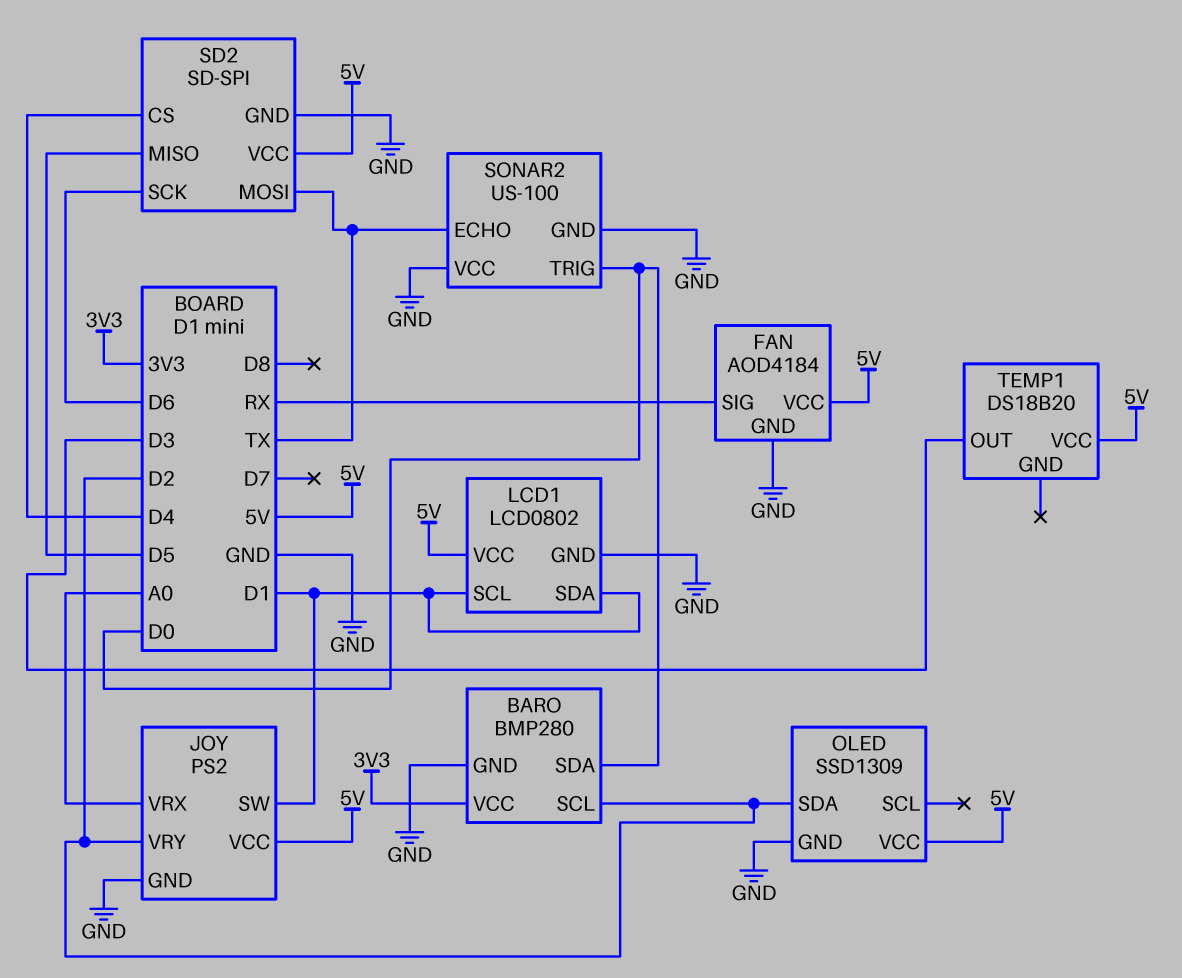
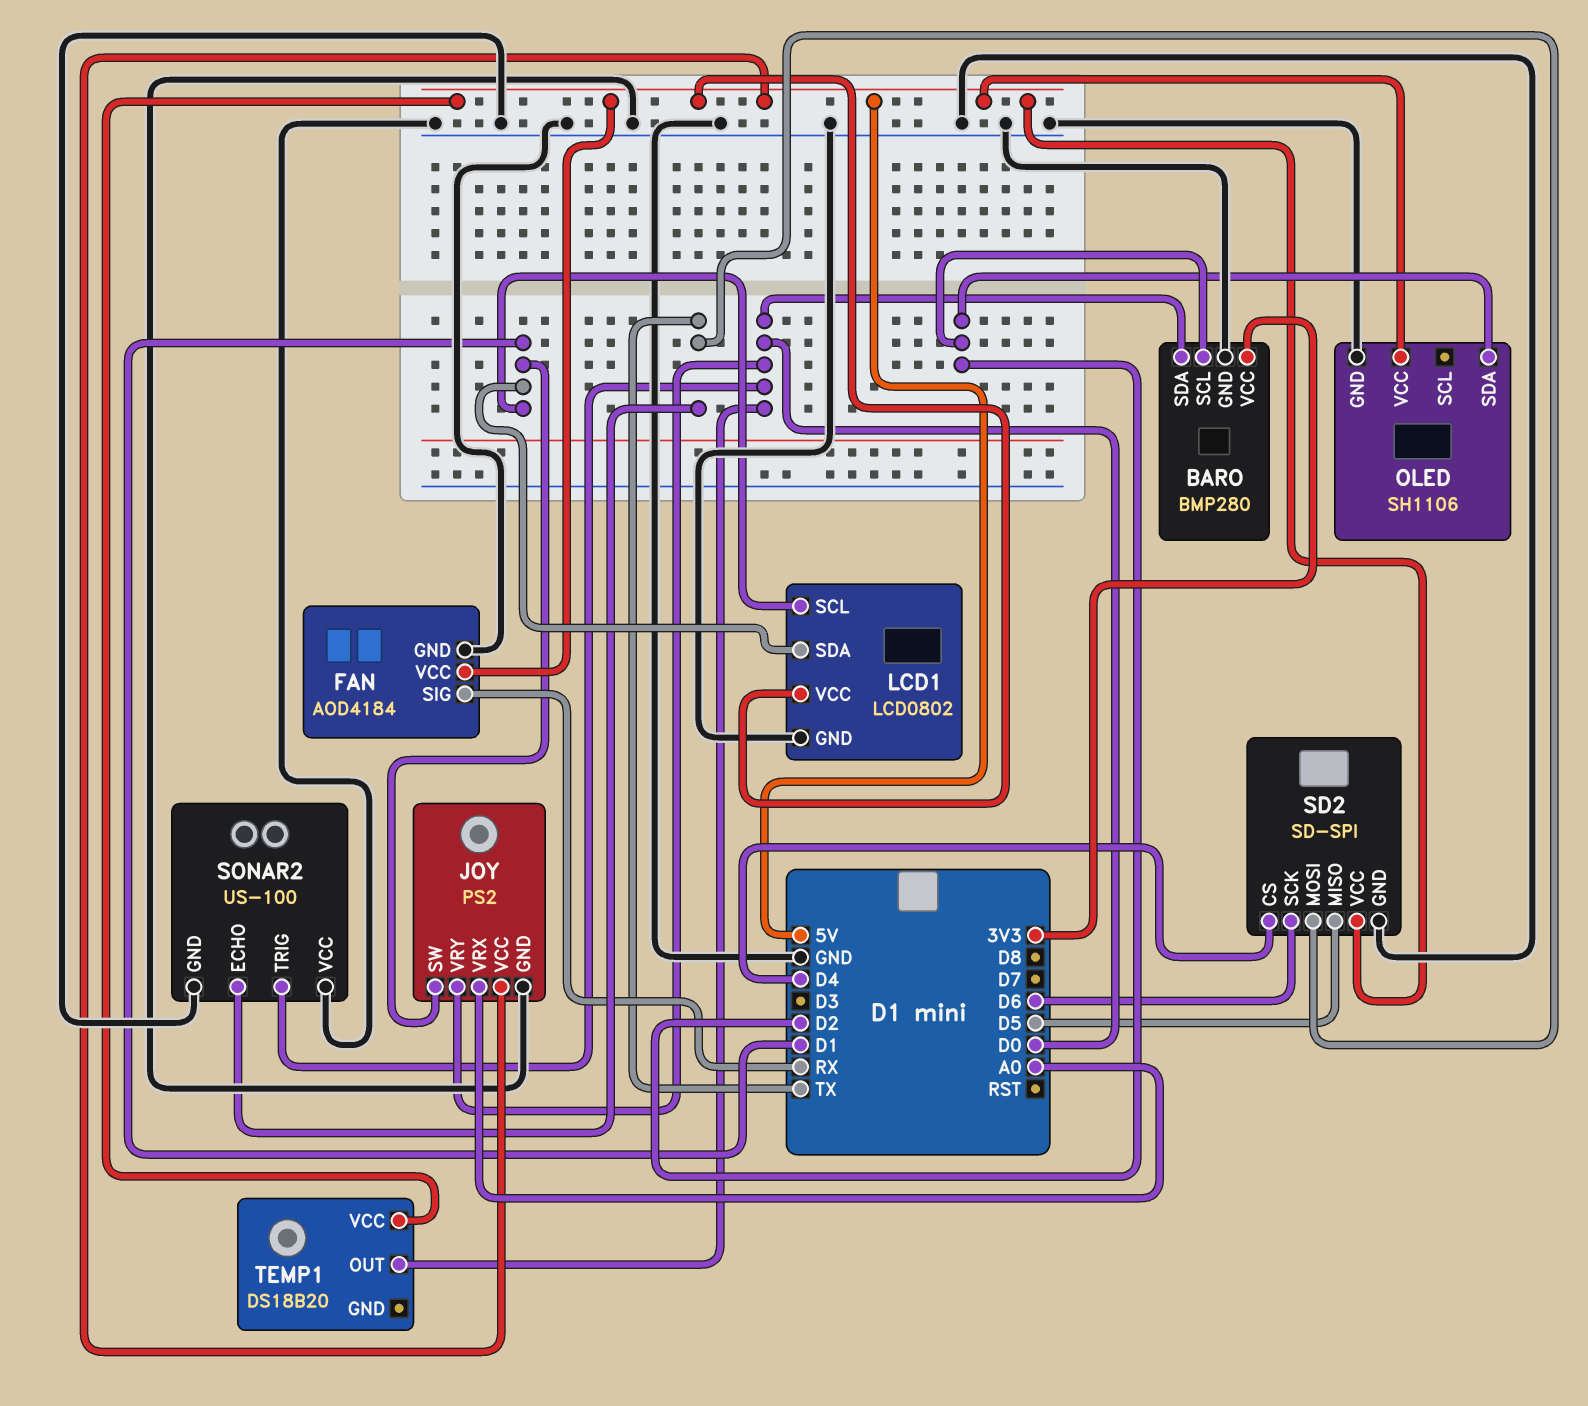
JOY pin VRY: D2 -> D0
OLED: SSD1309 -> SH1106
TEMP1 pin OUT: D3 -> D0

